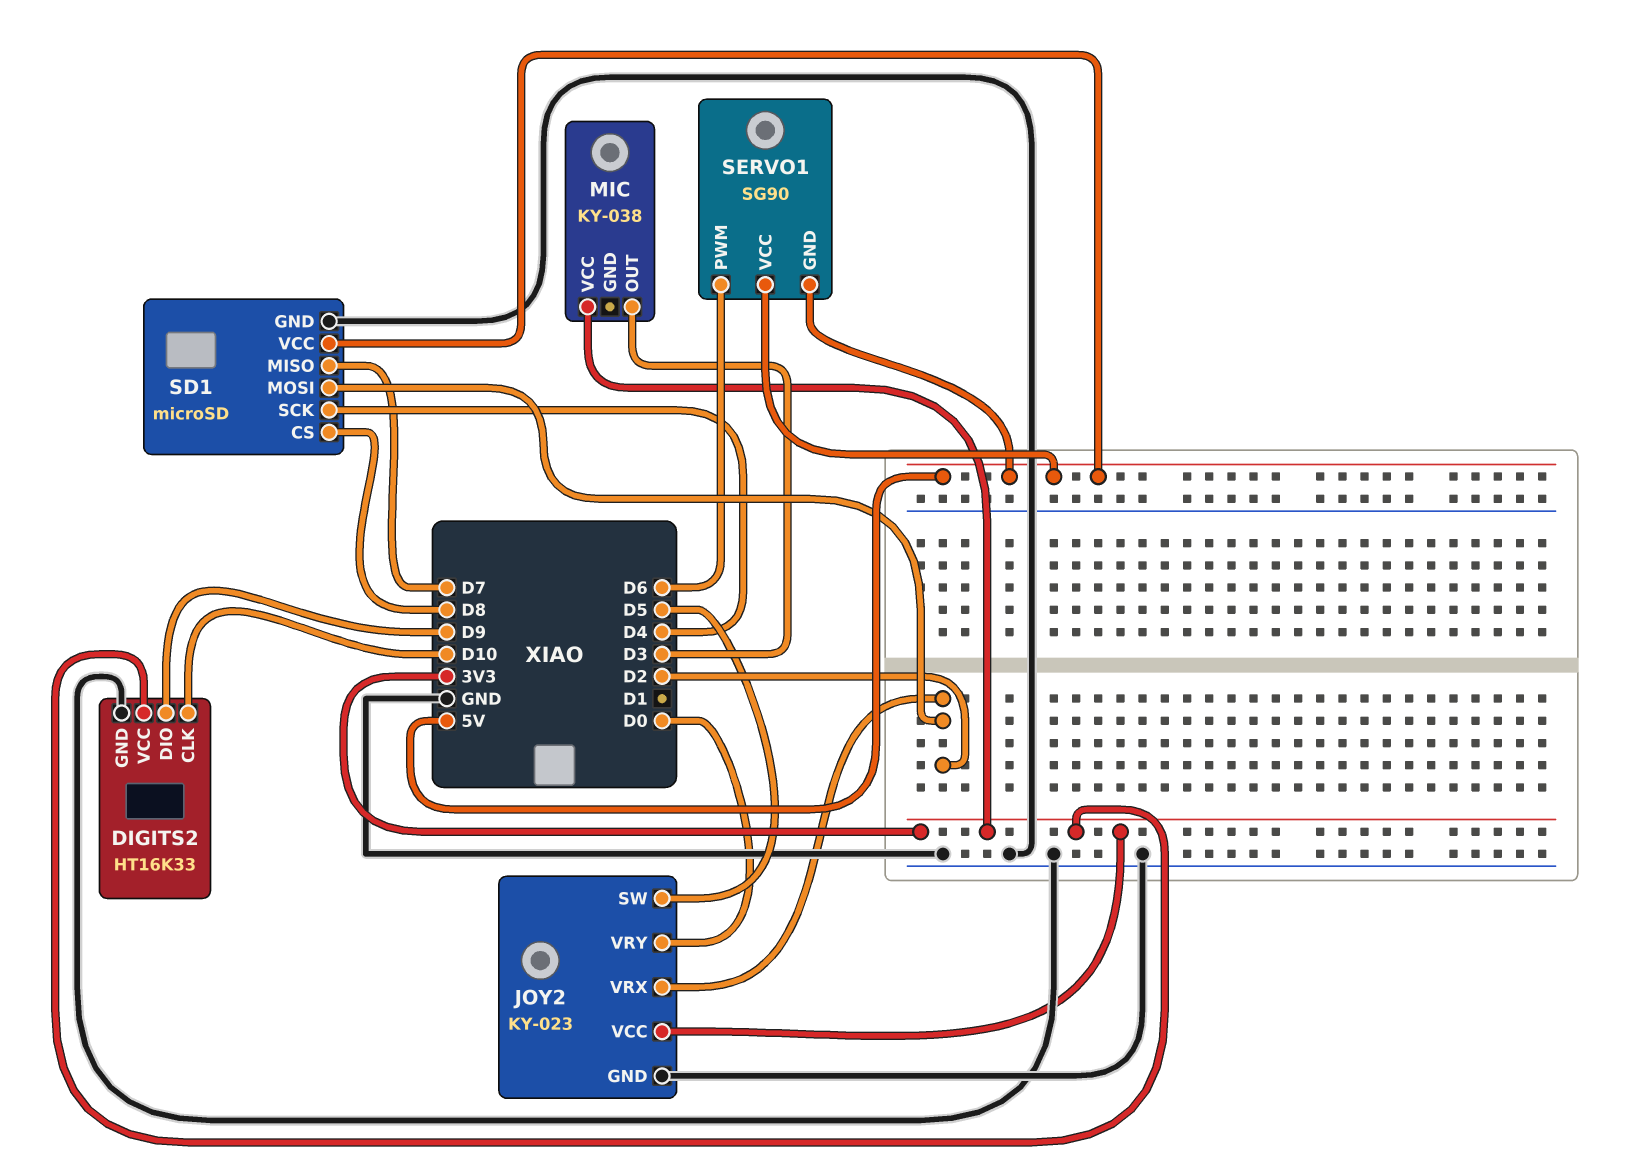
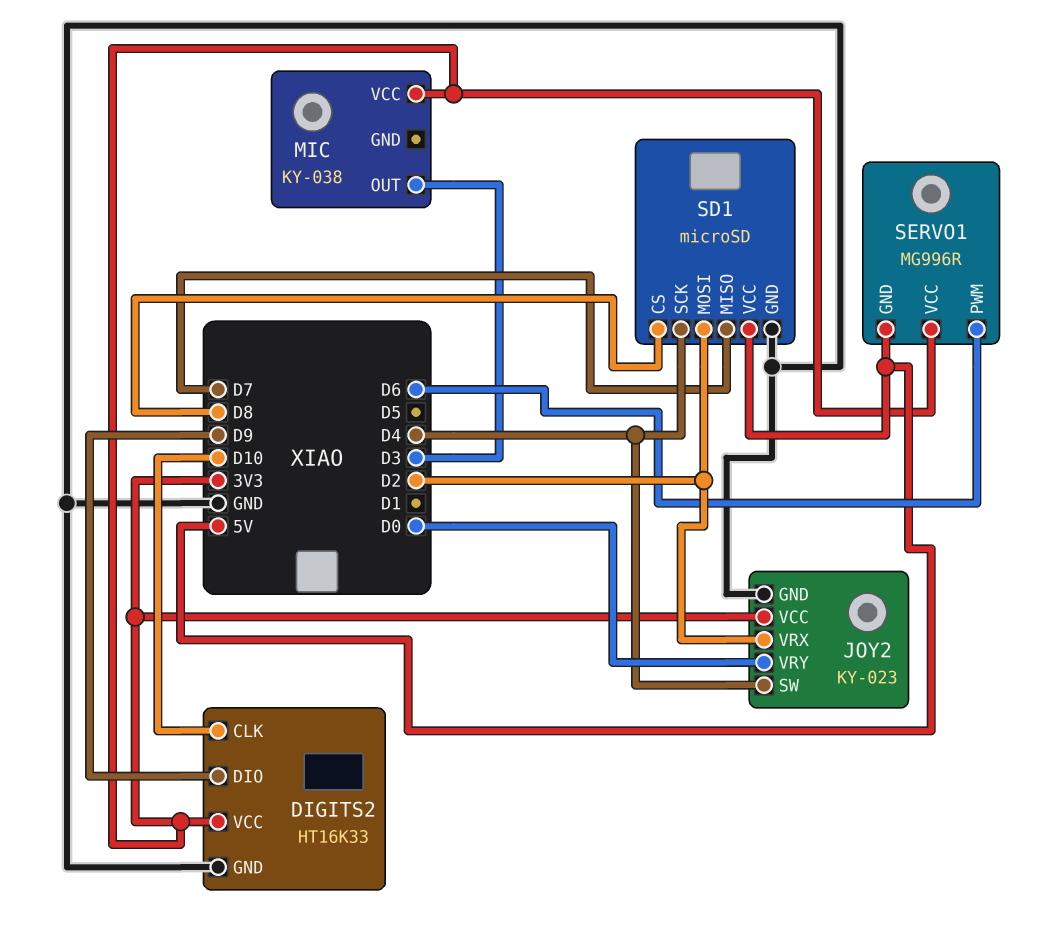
JOY2 pin SW: D5 -> D4
SERVO1: SG90 -> MG996R
SERVO1 pin VCC: 5V -> 3V3

